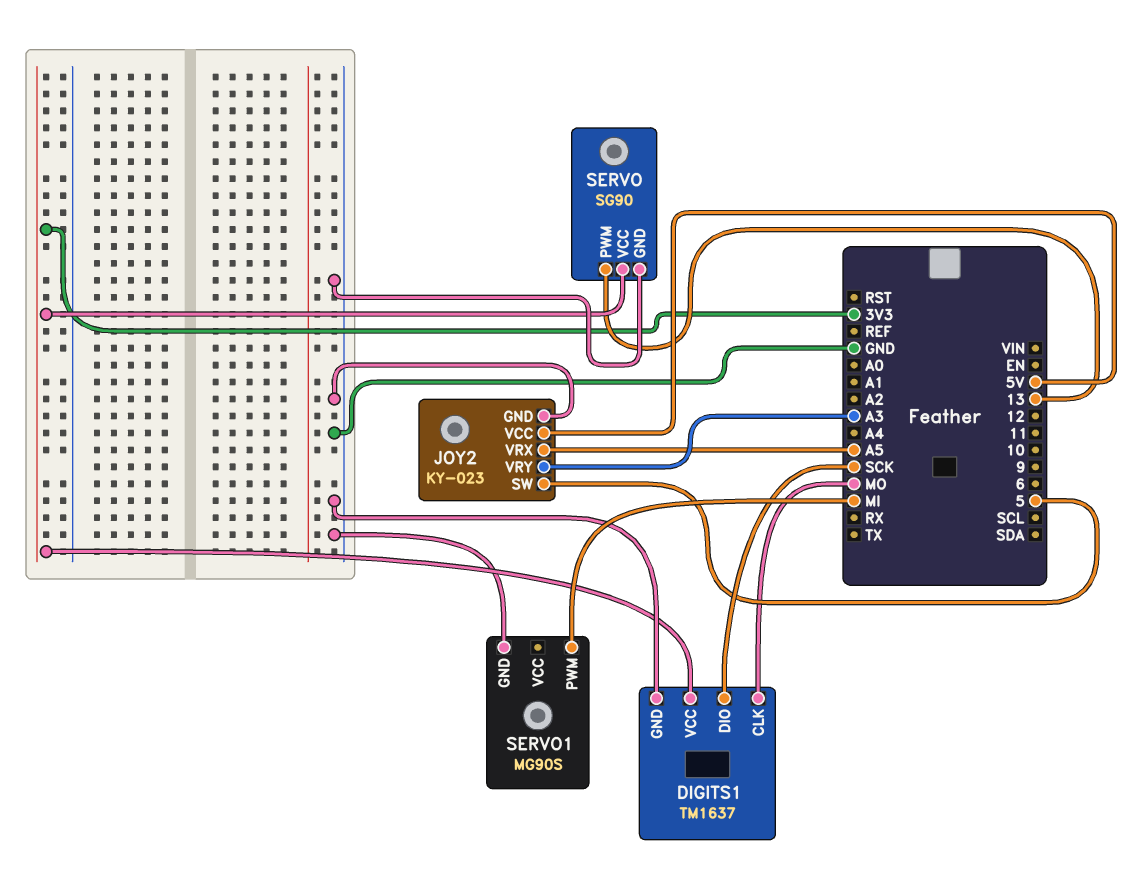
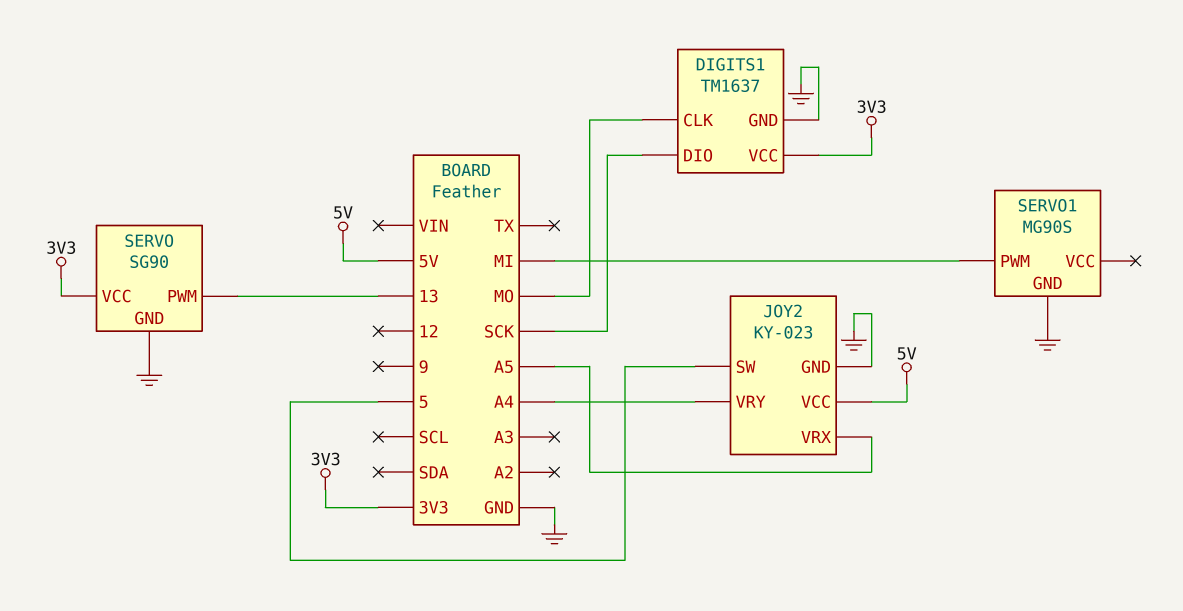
JOY2 pin VRY: A3 -> A4

